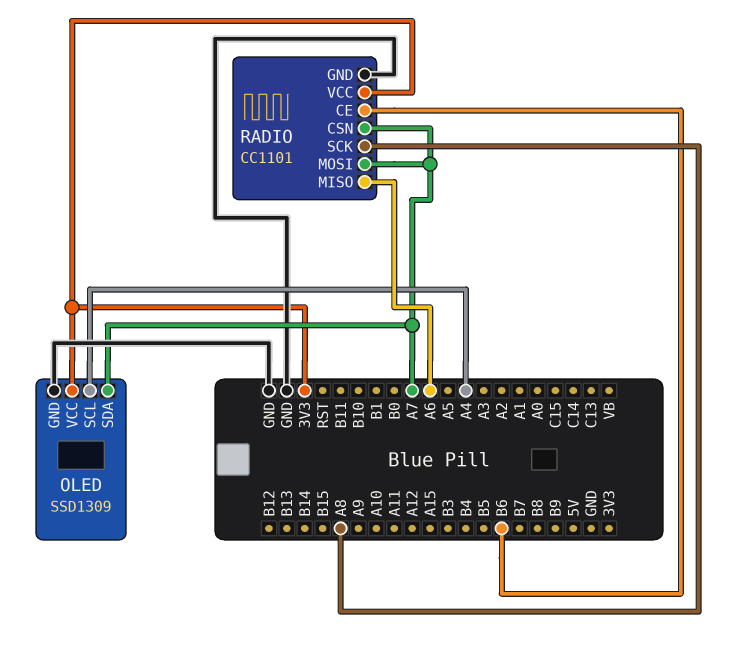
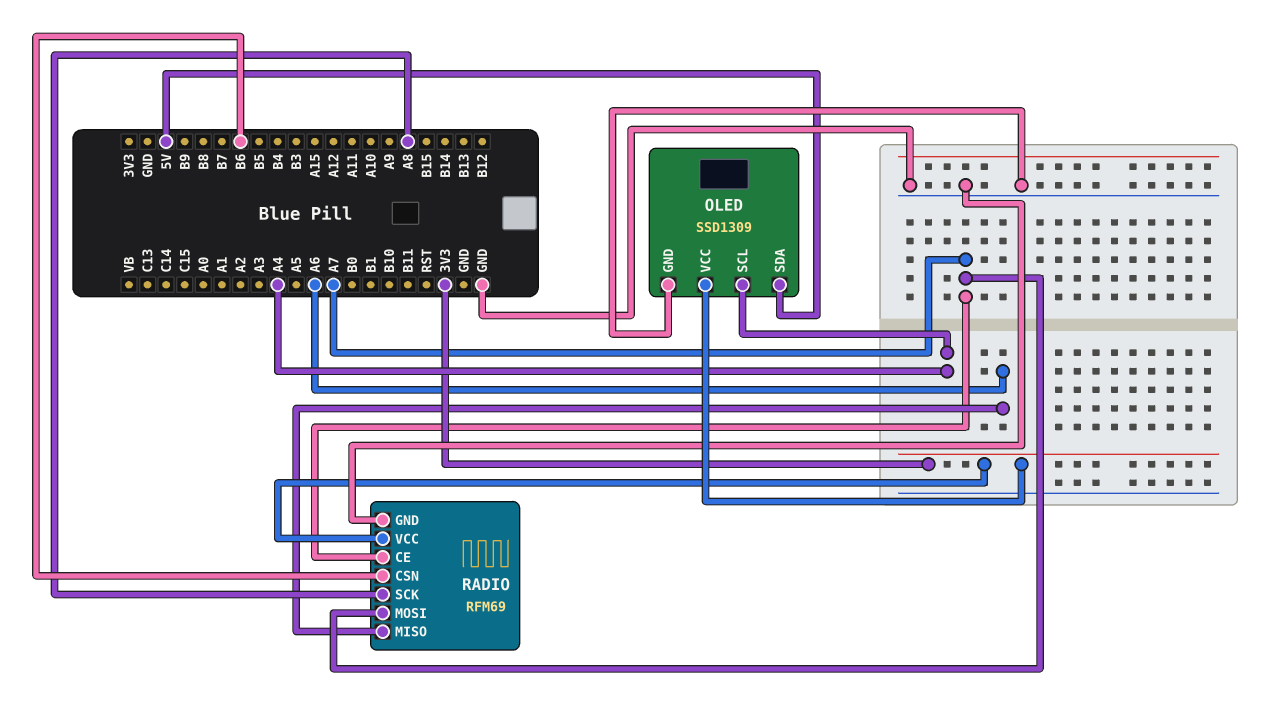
OLED pin SDA: A7 -> 5V
RADIO: CC1101 -> RFM69
RADIO pin CE: B6 -> A7
RADIO pin CSN: A7 -> B6

